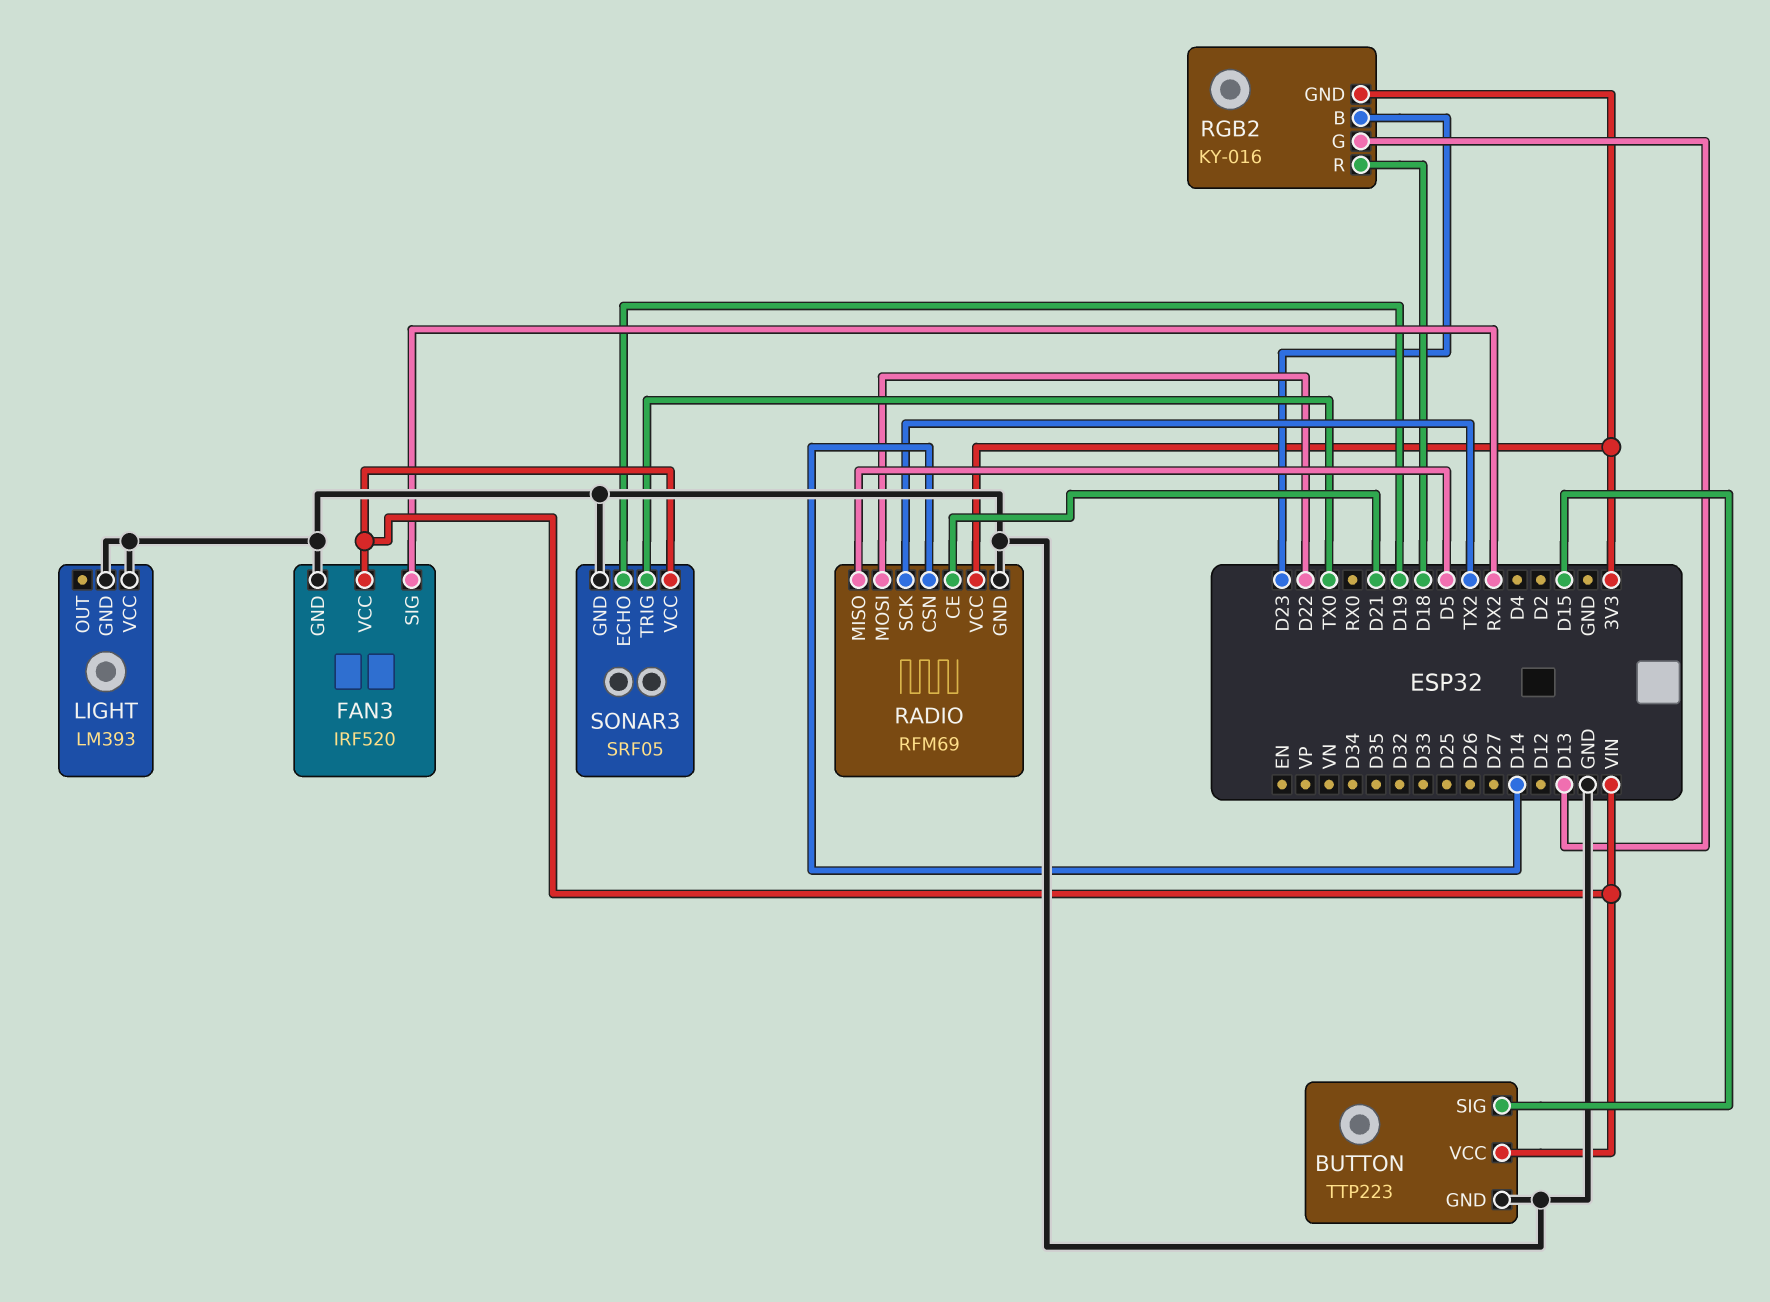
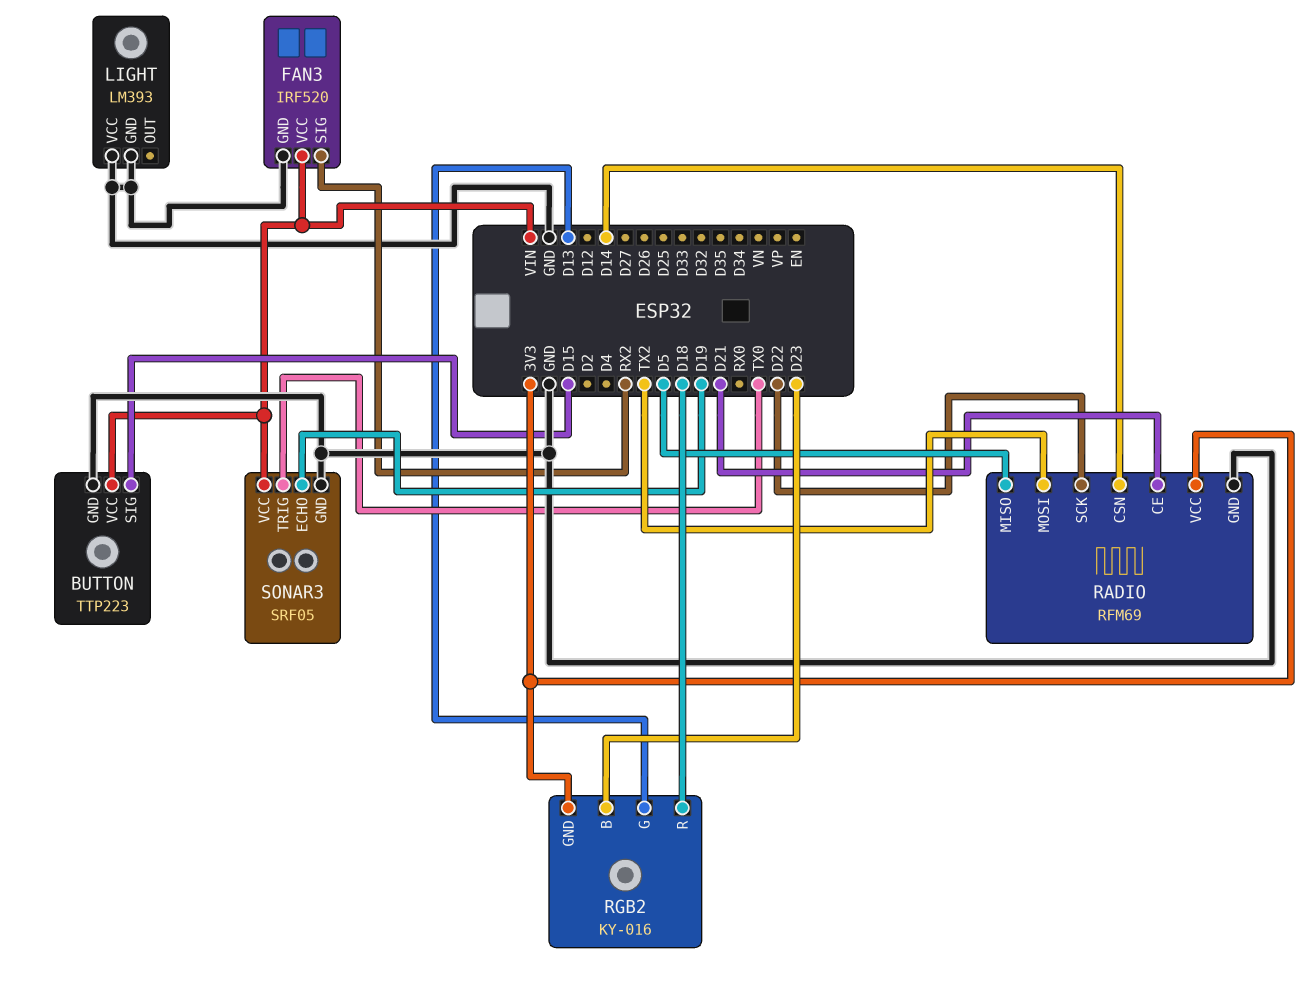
RADIO pin MOSI: D22 -> TX2
RADIO pin SCK: TX2 -> D22

